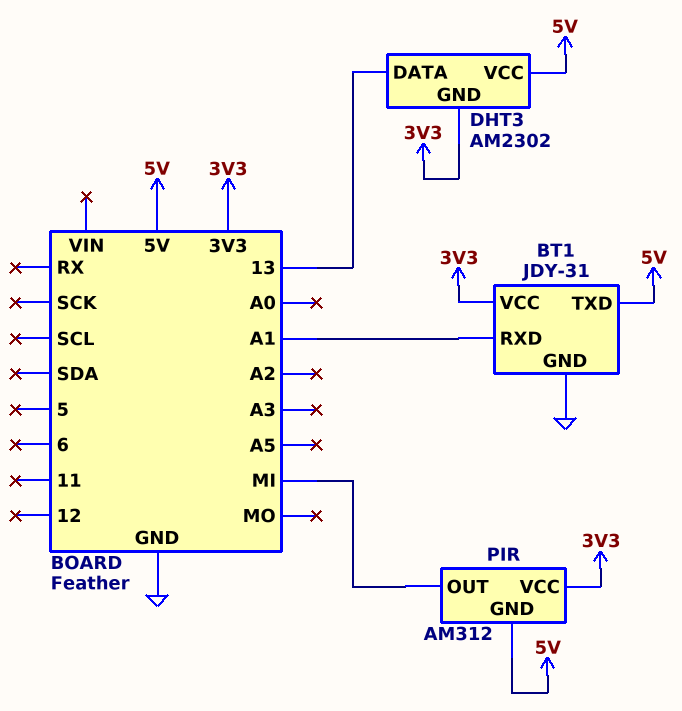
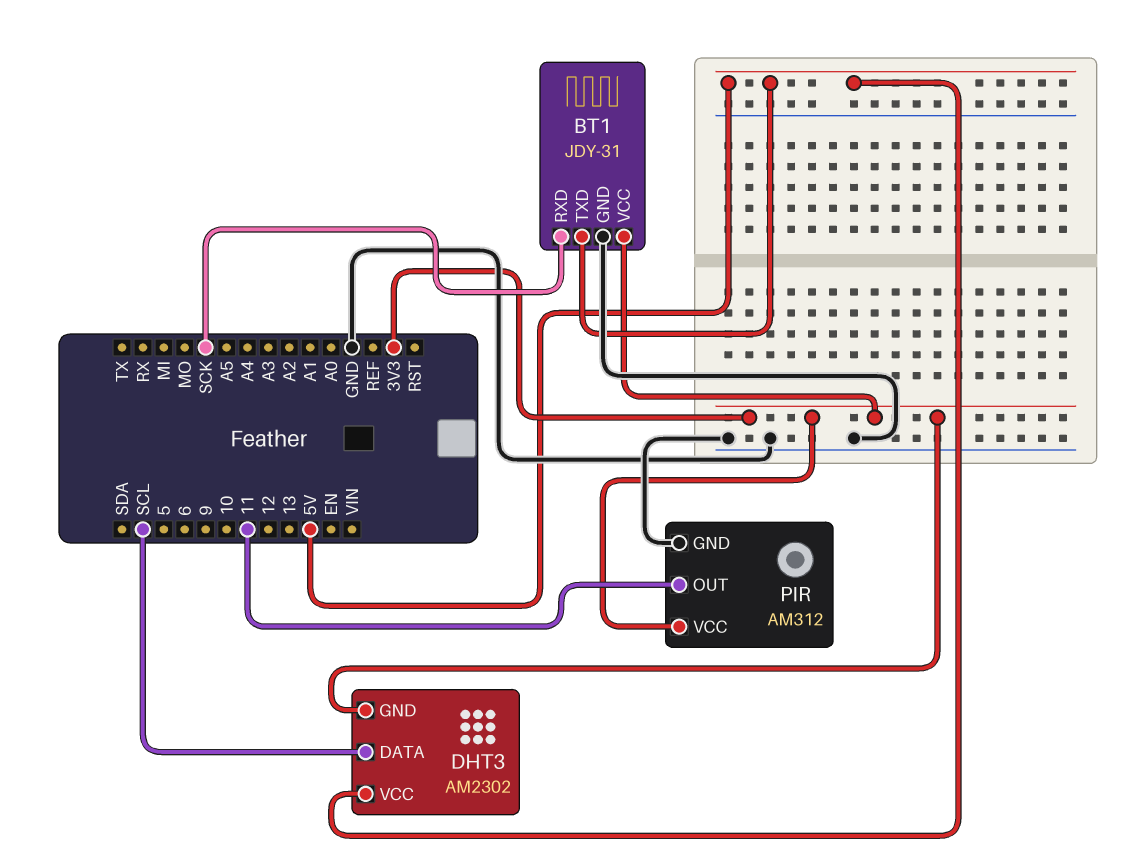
BT1 pin RXD: A1 -> SCK
DHT3 pin DATA: 13 -> SCL
PIR pin GND: 5V -> GND
PIR pin OUT: MI -> 11

